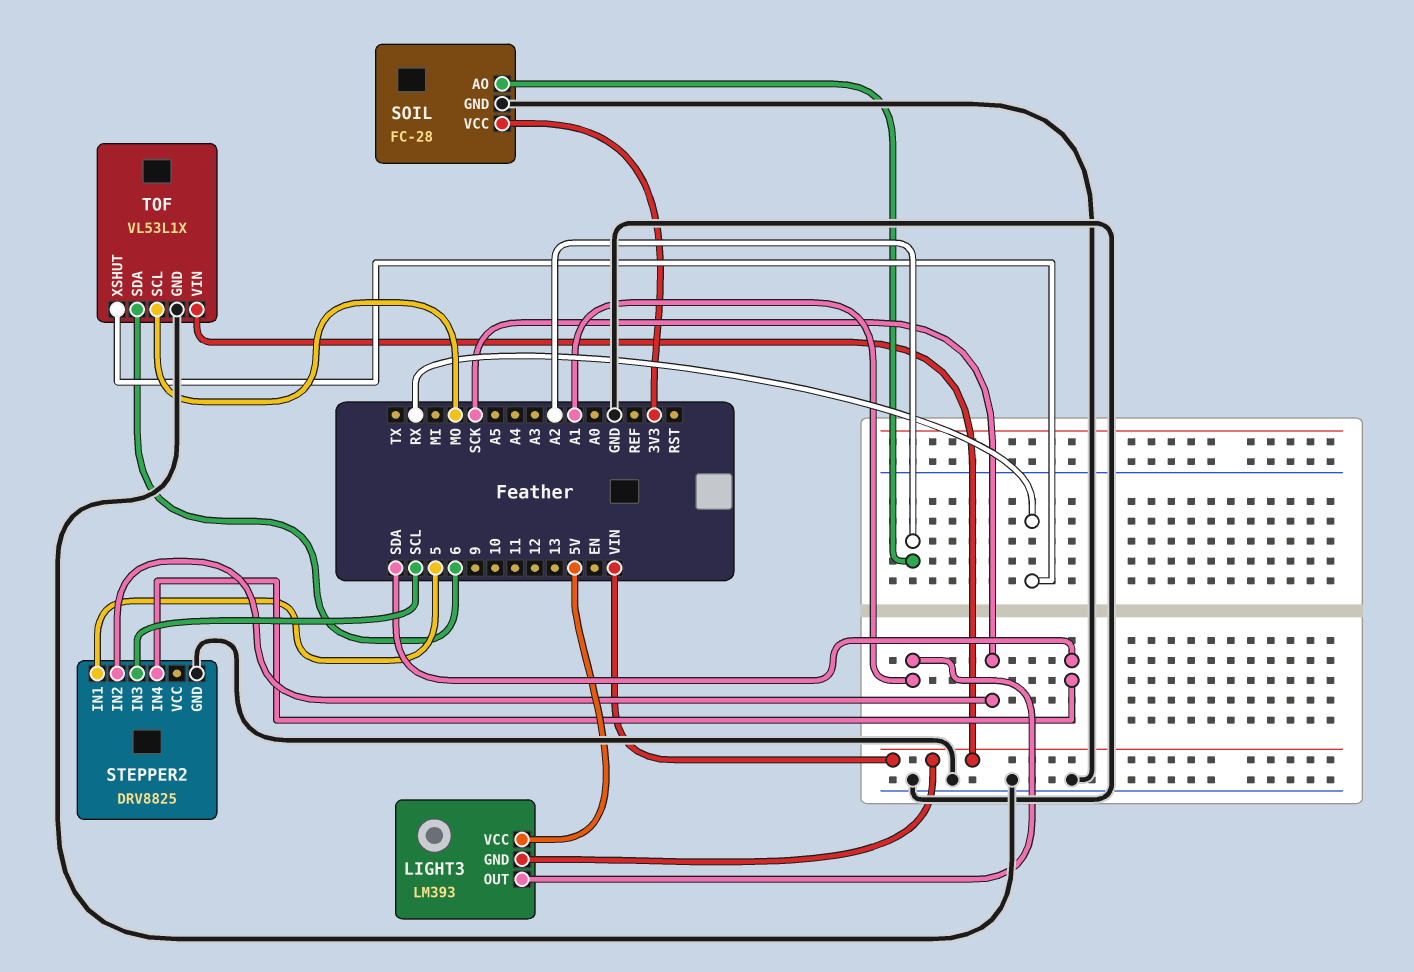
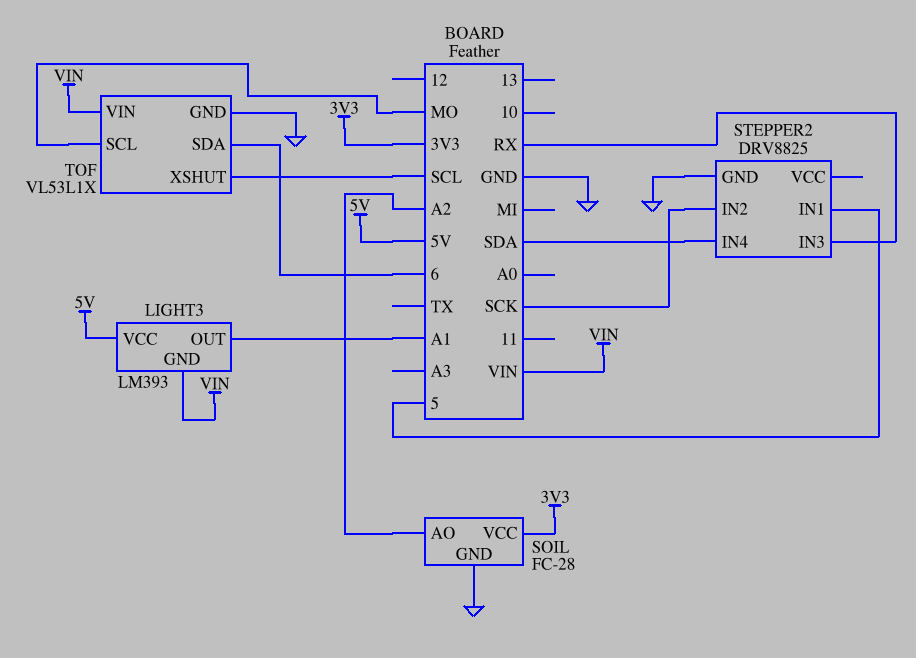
STEPPER2 pin IN3: SCL -> RX
TOF pin XSHUT: RX -> SCL

